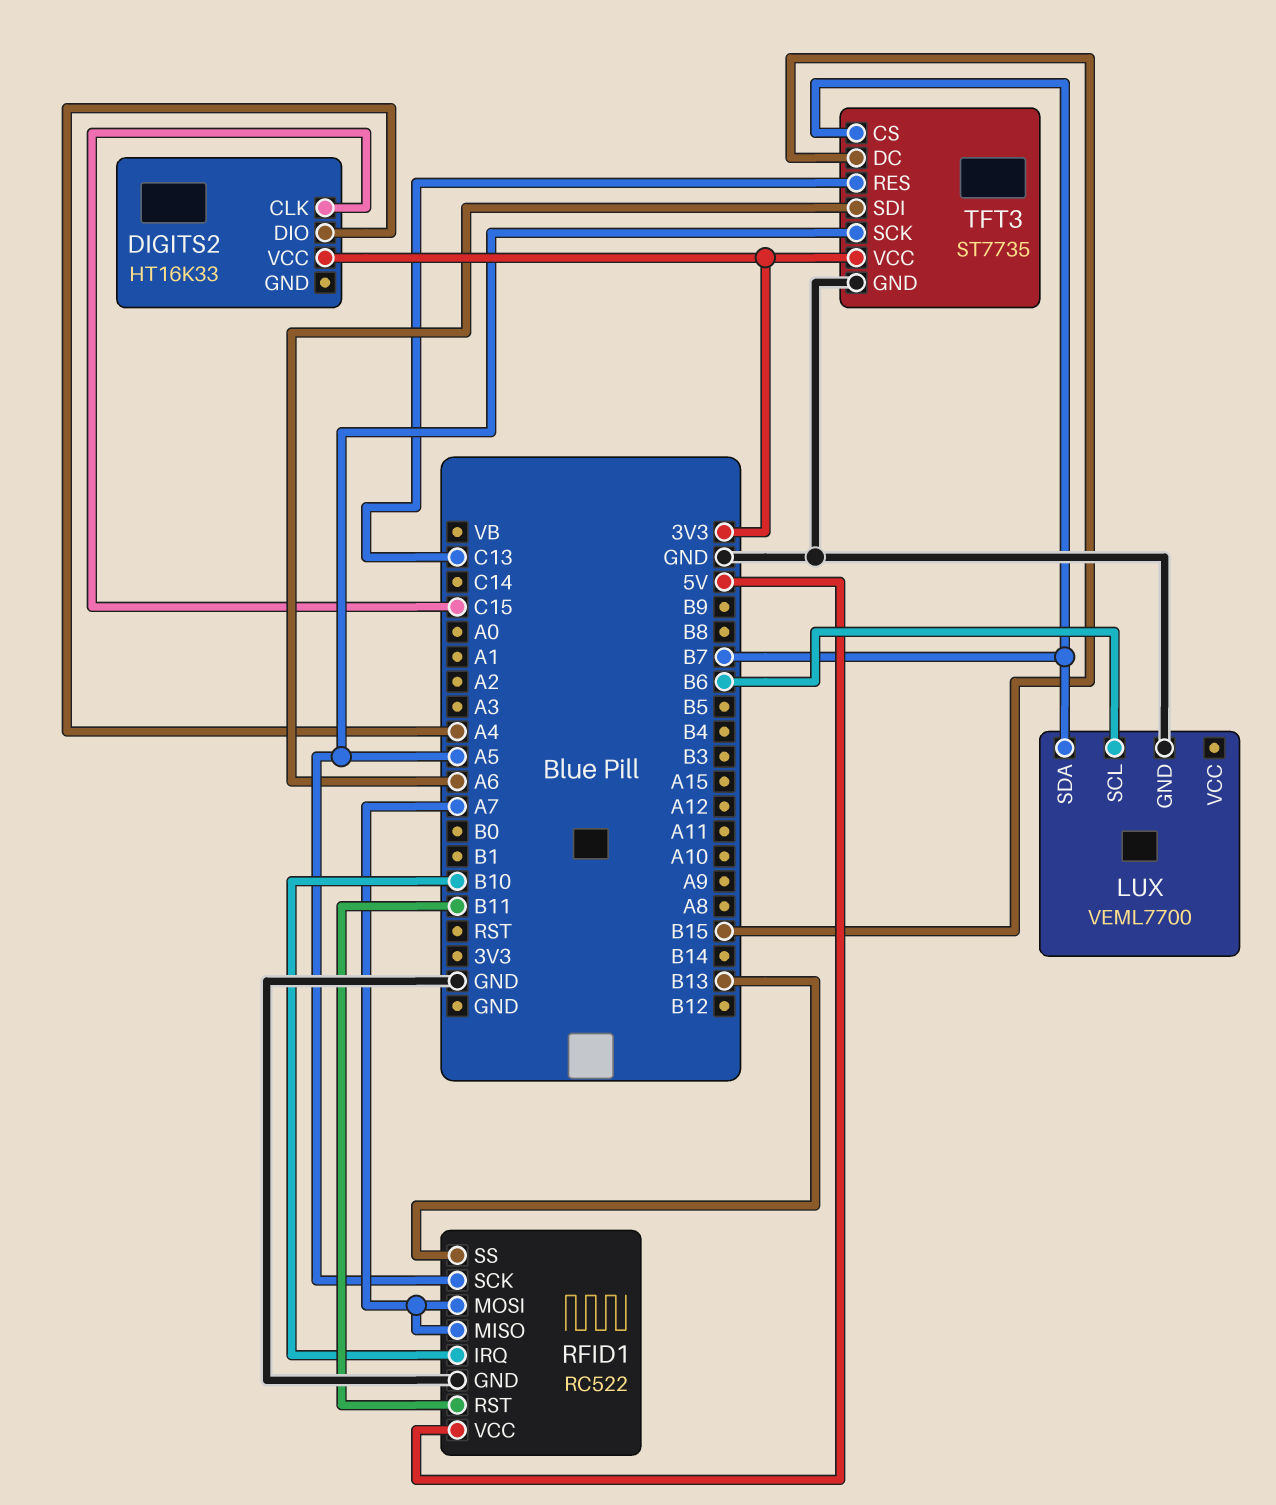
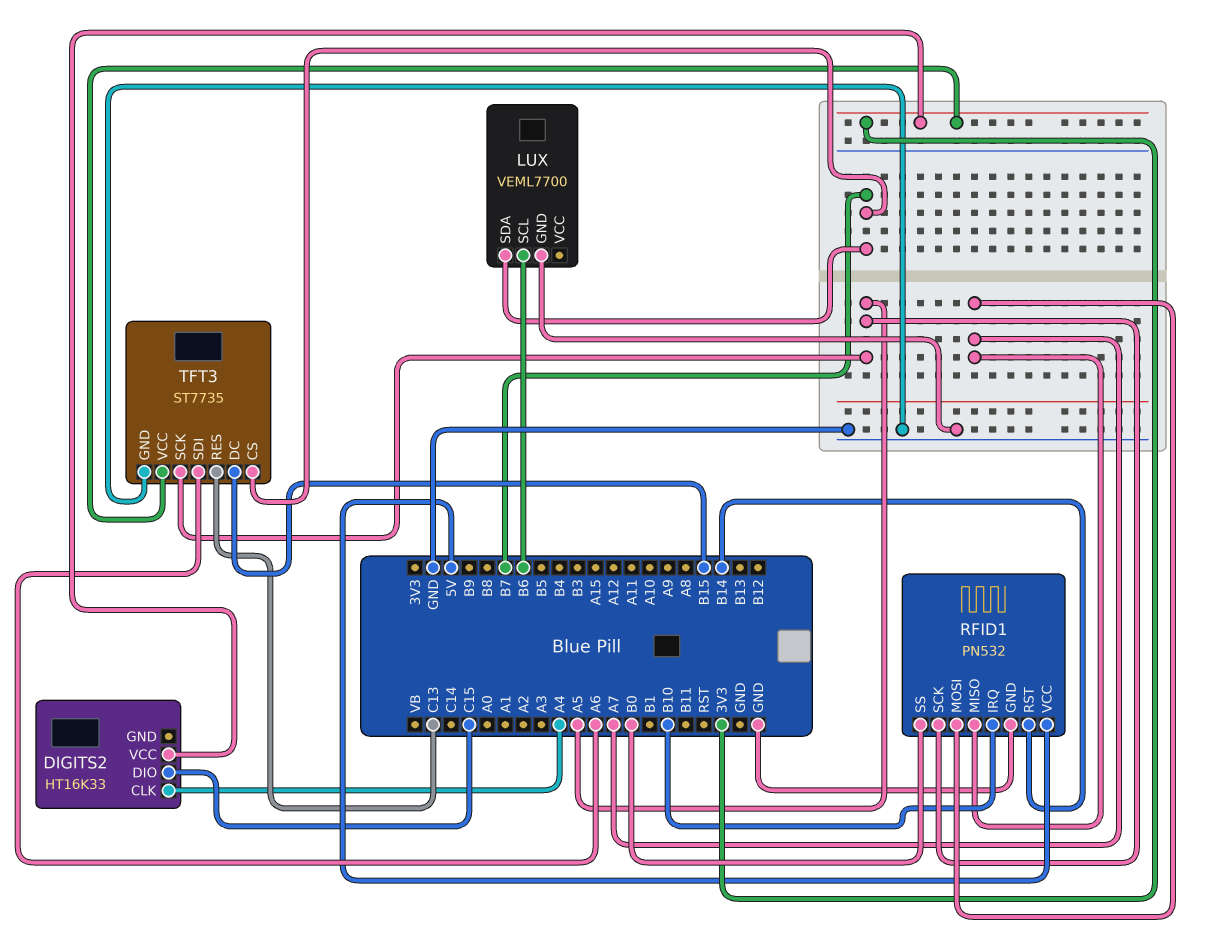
DIGITS2 pin CLK: C15 -> A4
DIGITS2 pin DIO: A4 -> C15
RFID1: RC522 -> PN532
RFID1 pin RST: B11 -> B14
RFID1 pin SS: B13 -> B0

